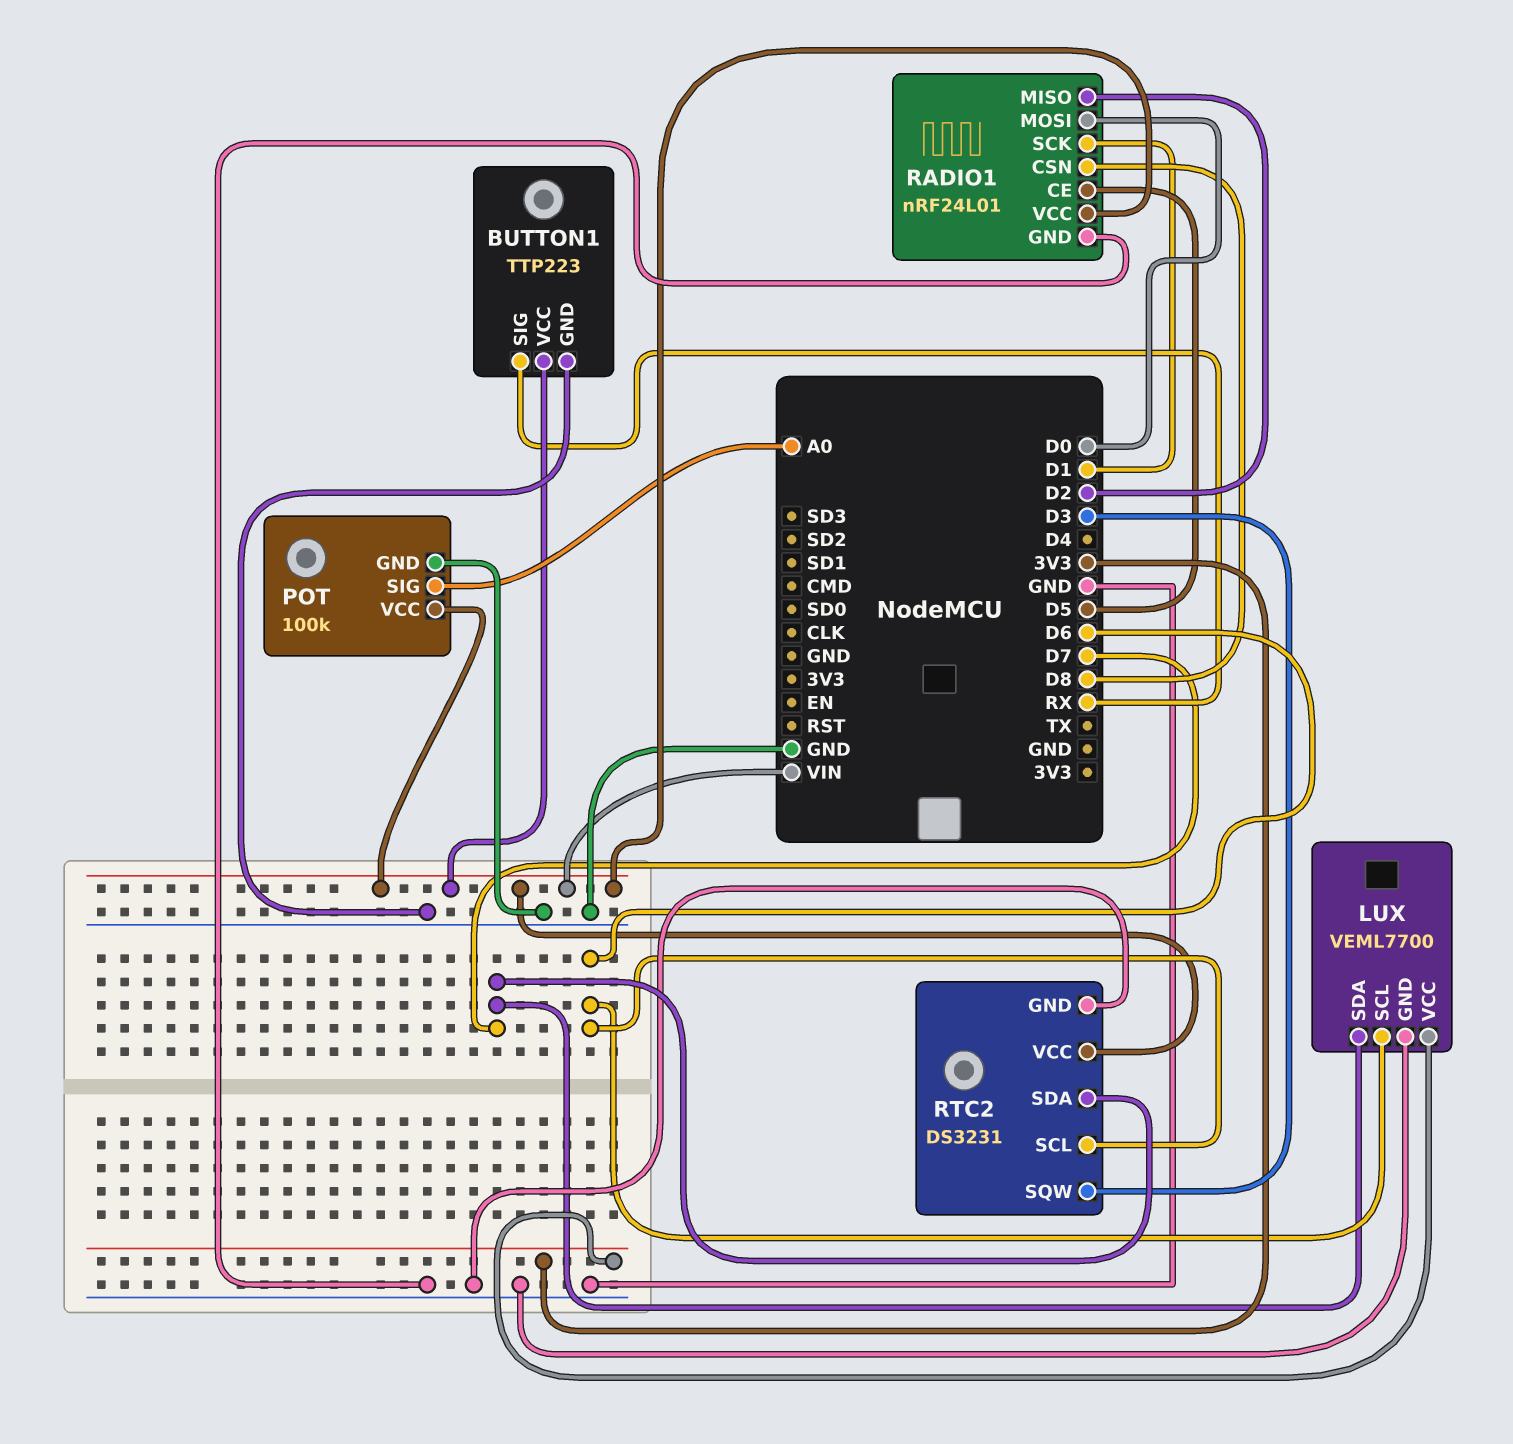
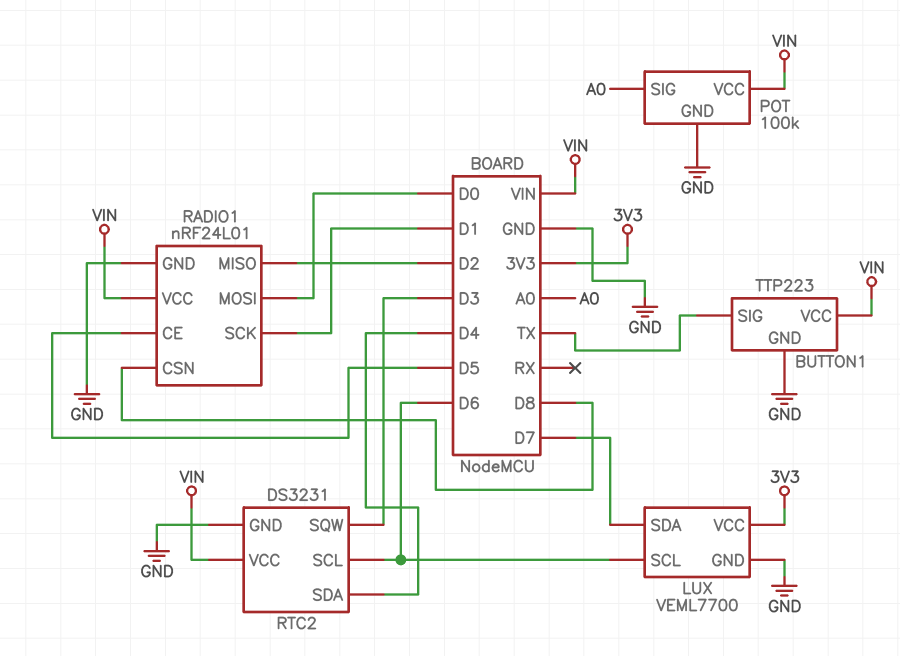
BUTTON1 pin SIG: RX -> TX
RTC2 pin SDA: D7 -> D4

